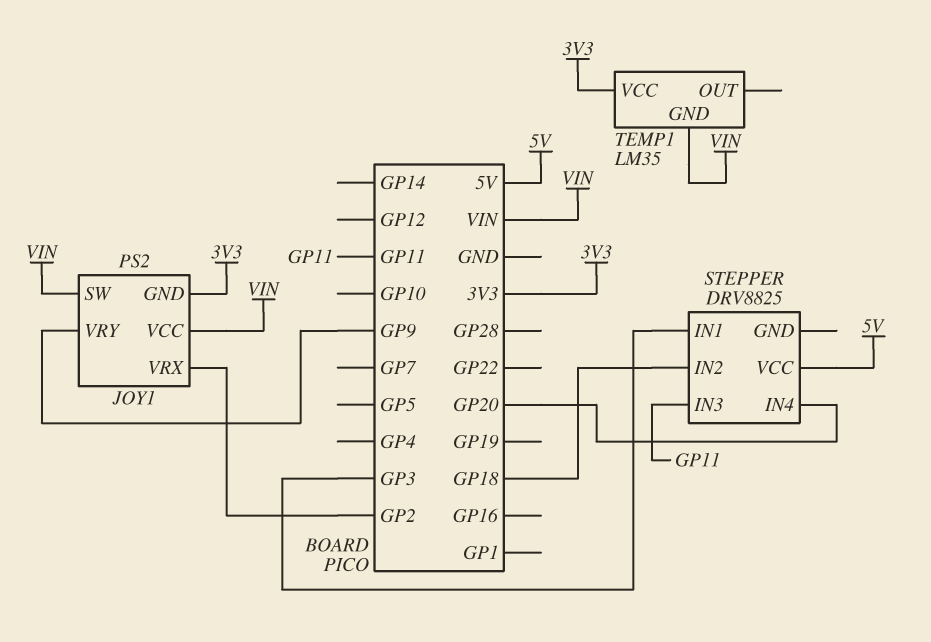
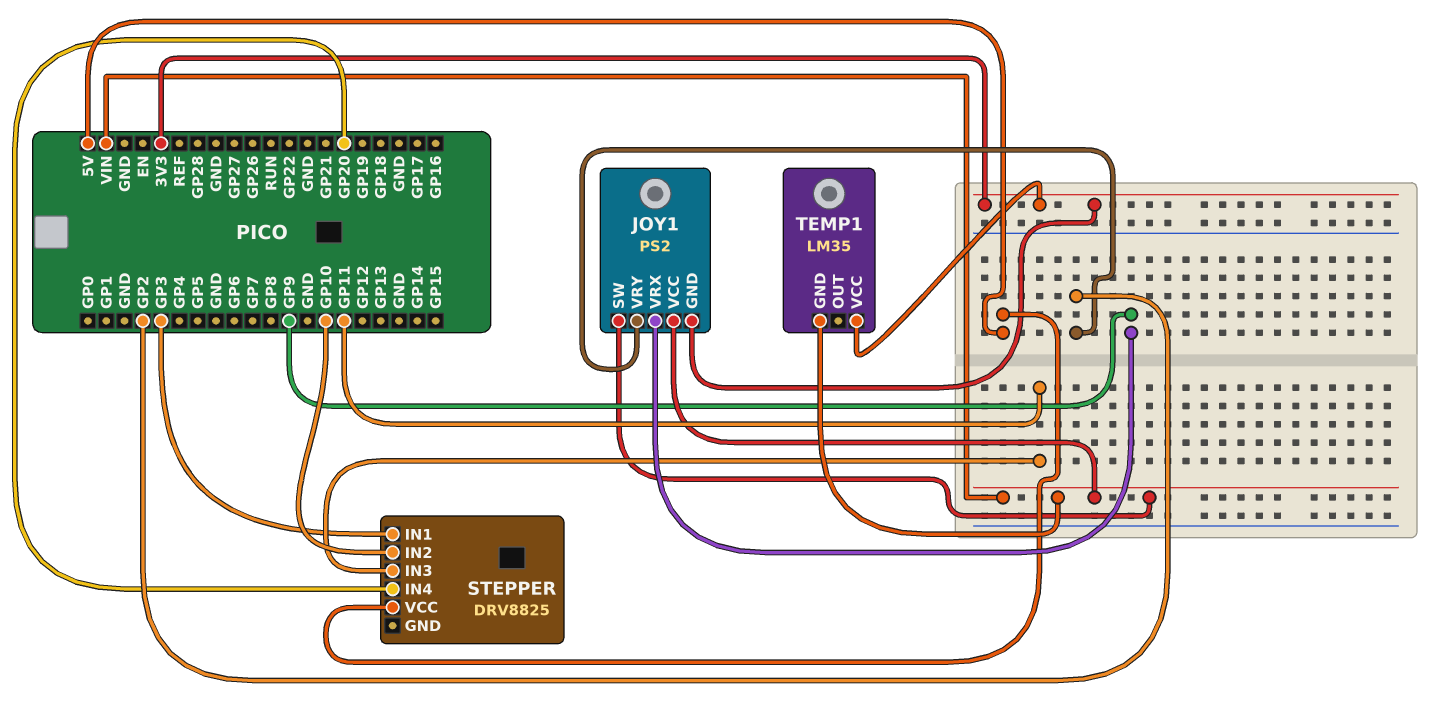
JOY1 pin VRX: GP2 -> GP9
JOY1 pin VRY: GP9 -> GP2
STEPPER pin IN2: GP18 -> GP10

